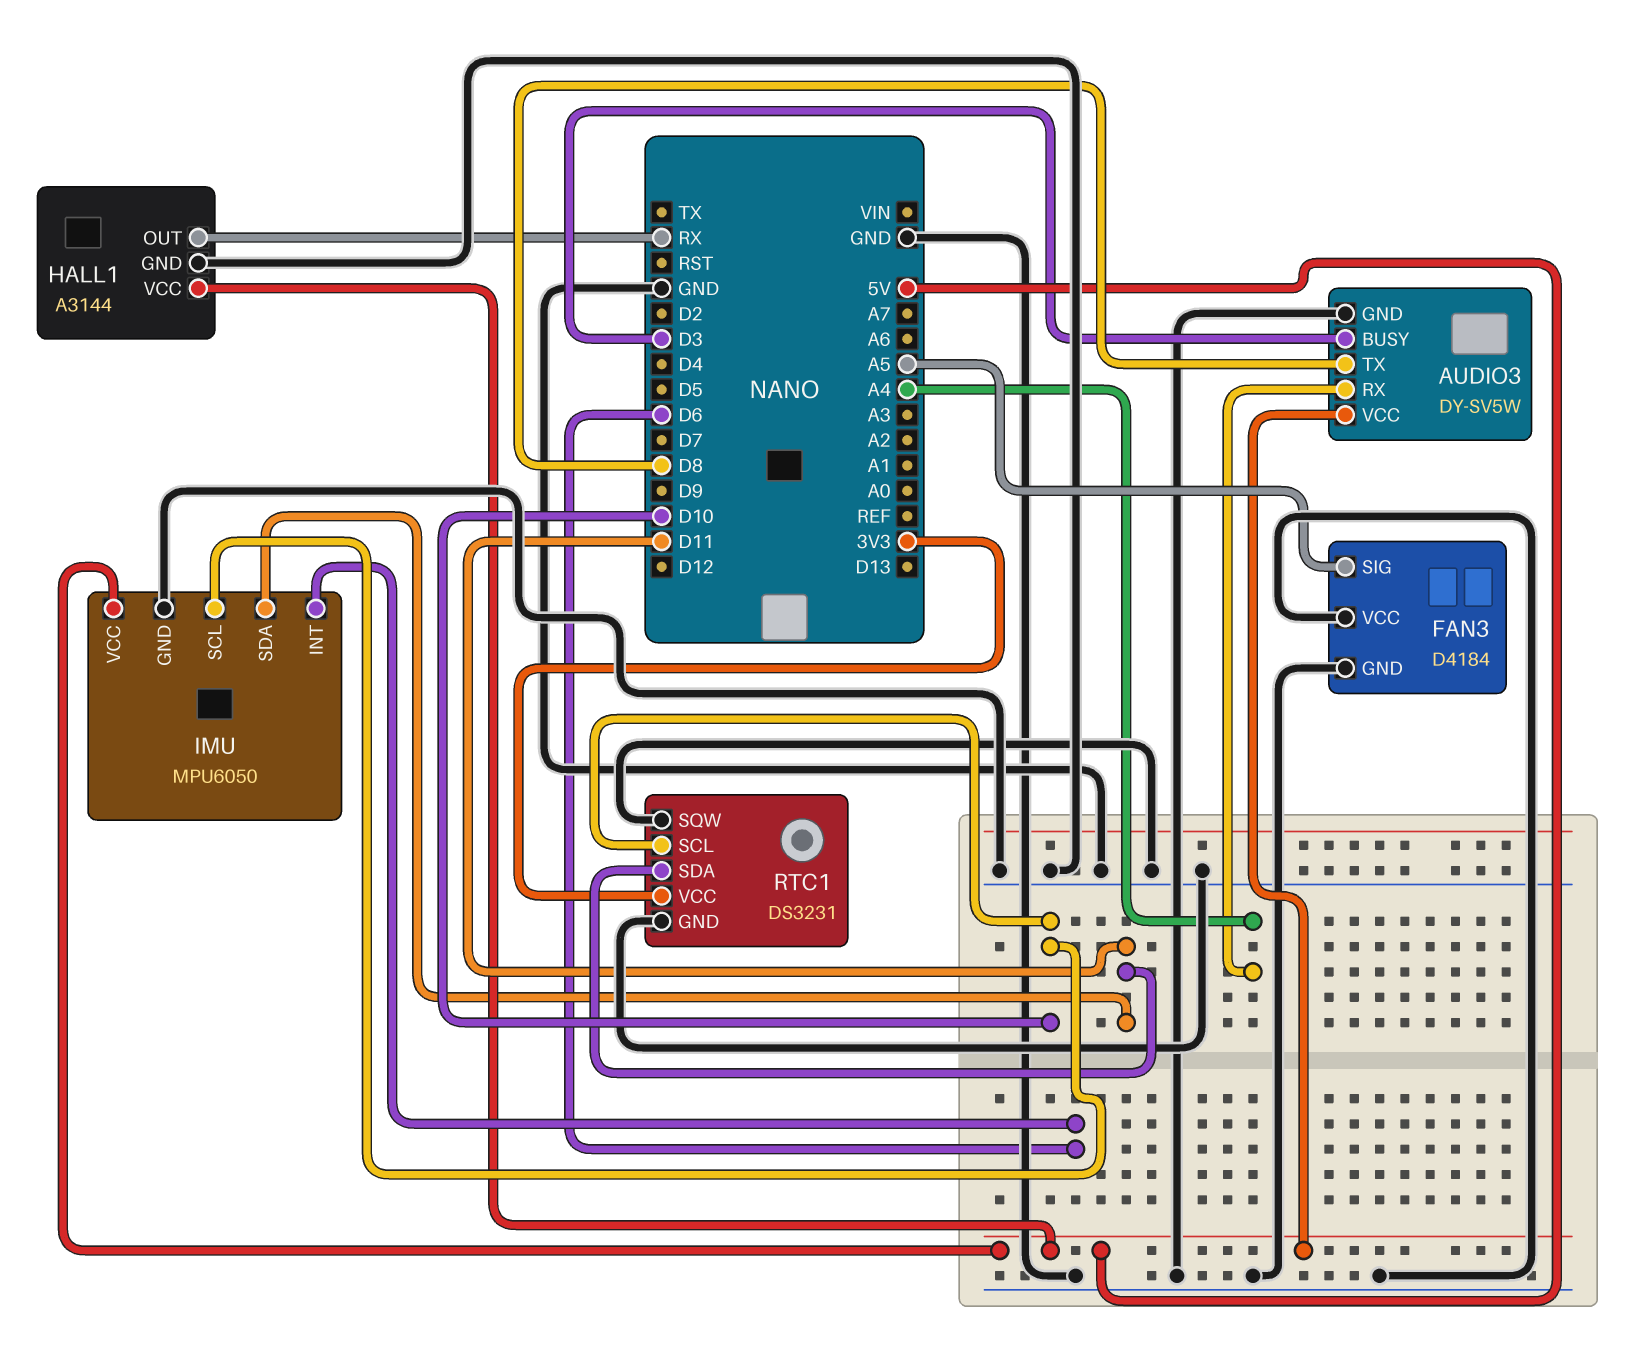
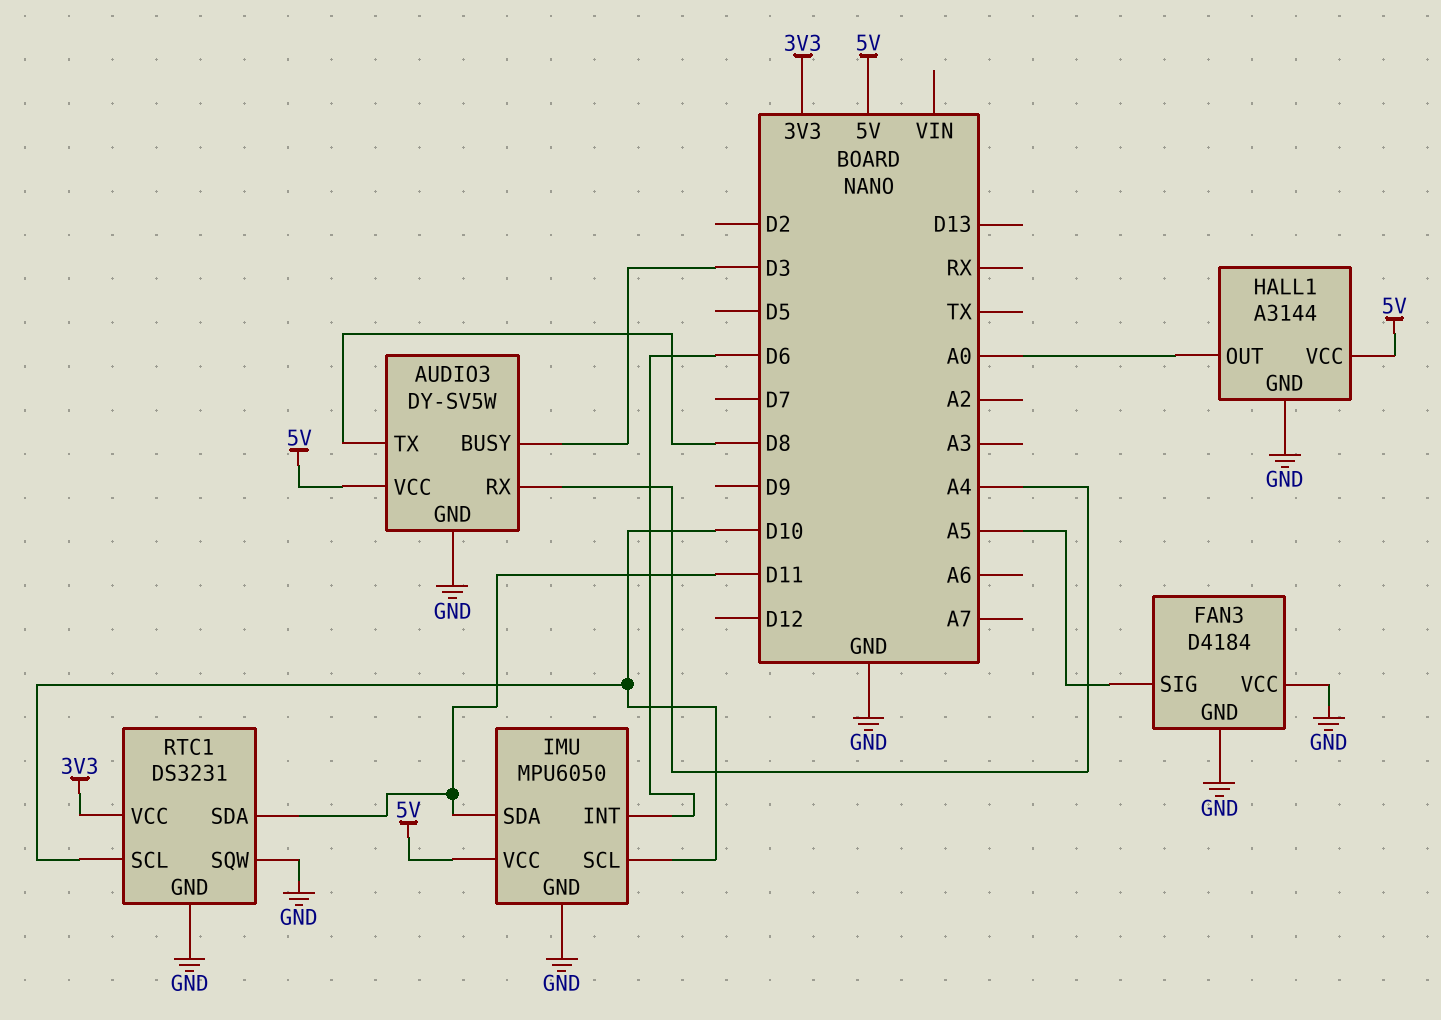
HALL1 pin OUT: RX -> A0

